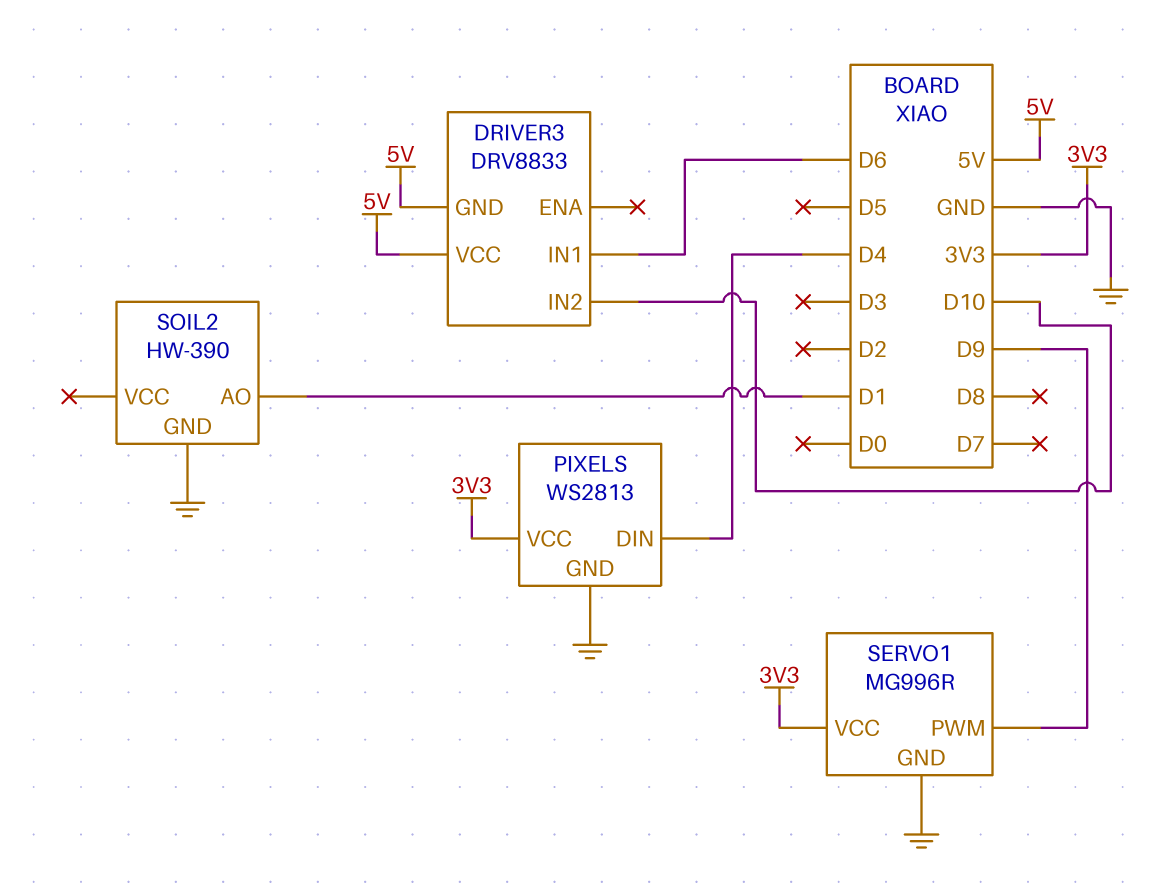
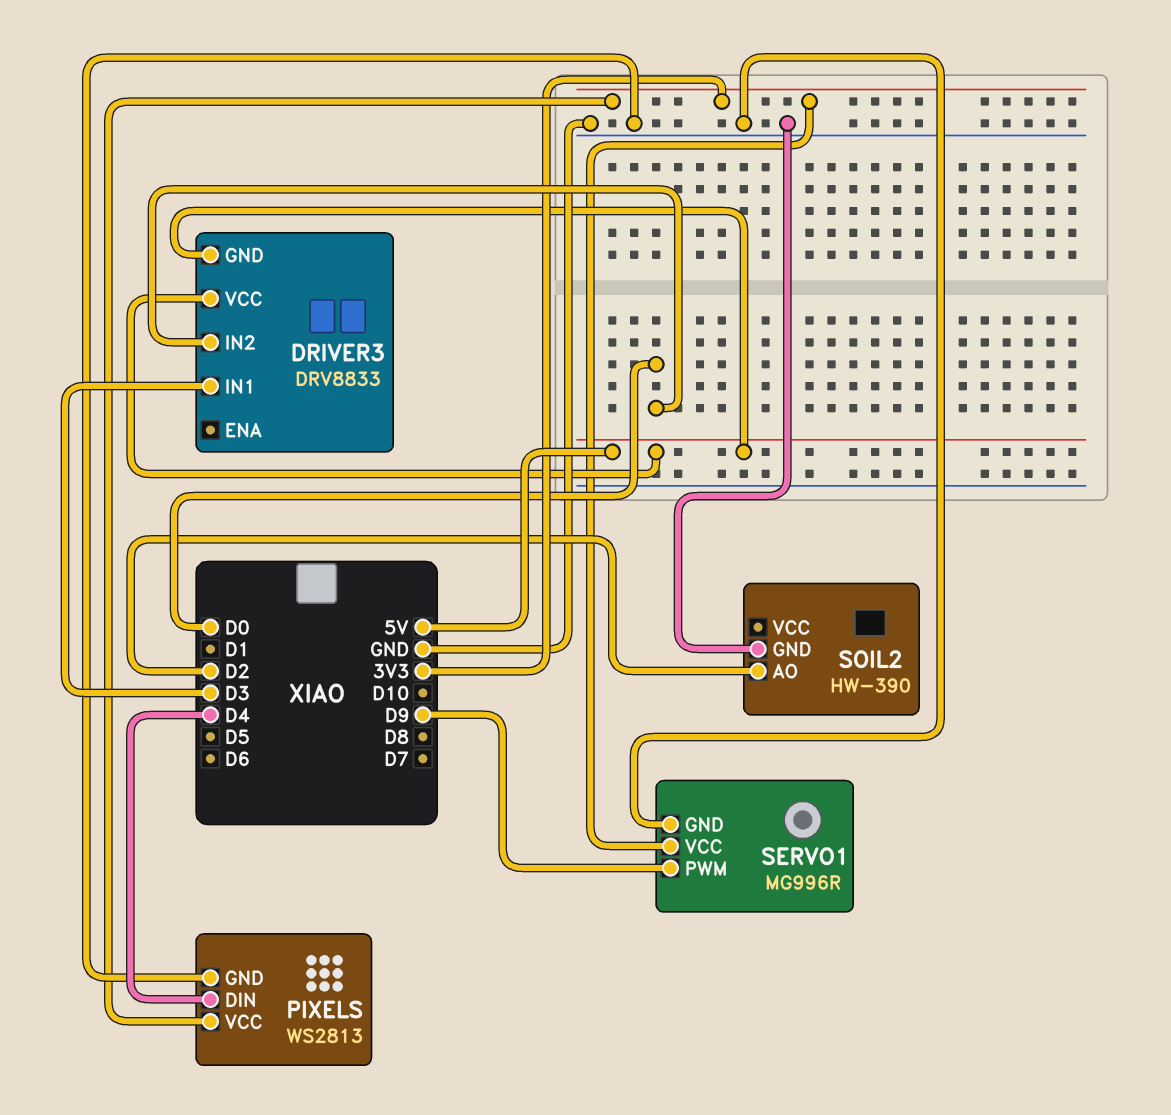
DRIVER3 pin IN1: D6 -> D3
DRIVER3 pin IN2: D10 -> D0
SOIL2 pin AO: D1 -> D2

